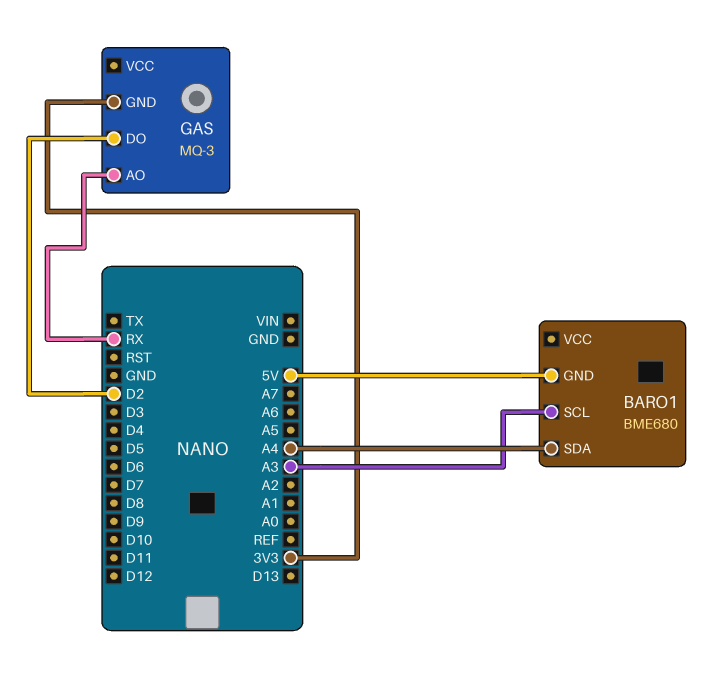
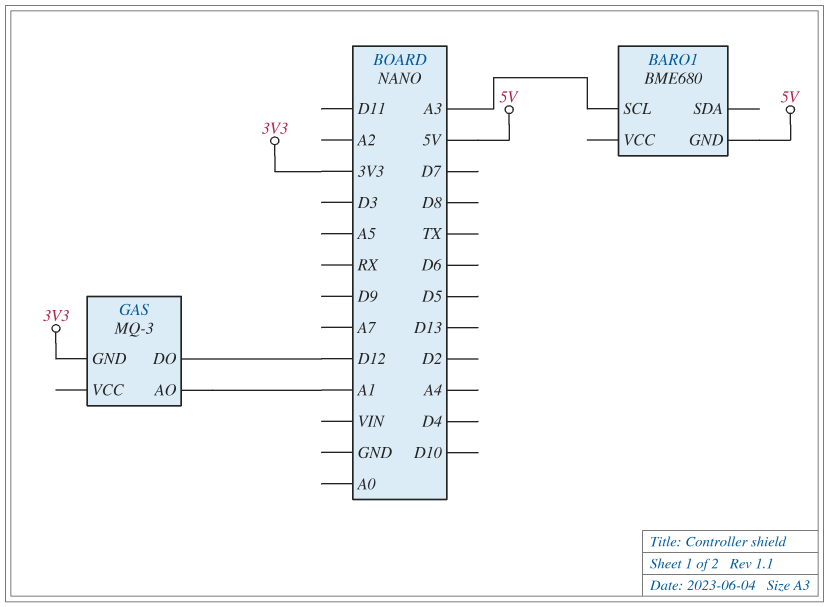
BARO1 pin SDA: A4 -> none
GAS pin AO: RX -> A1
GAS pin DO: D2 -> D12

